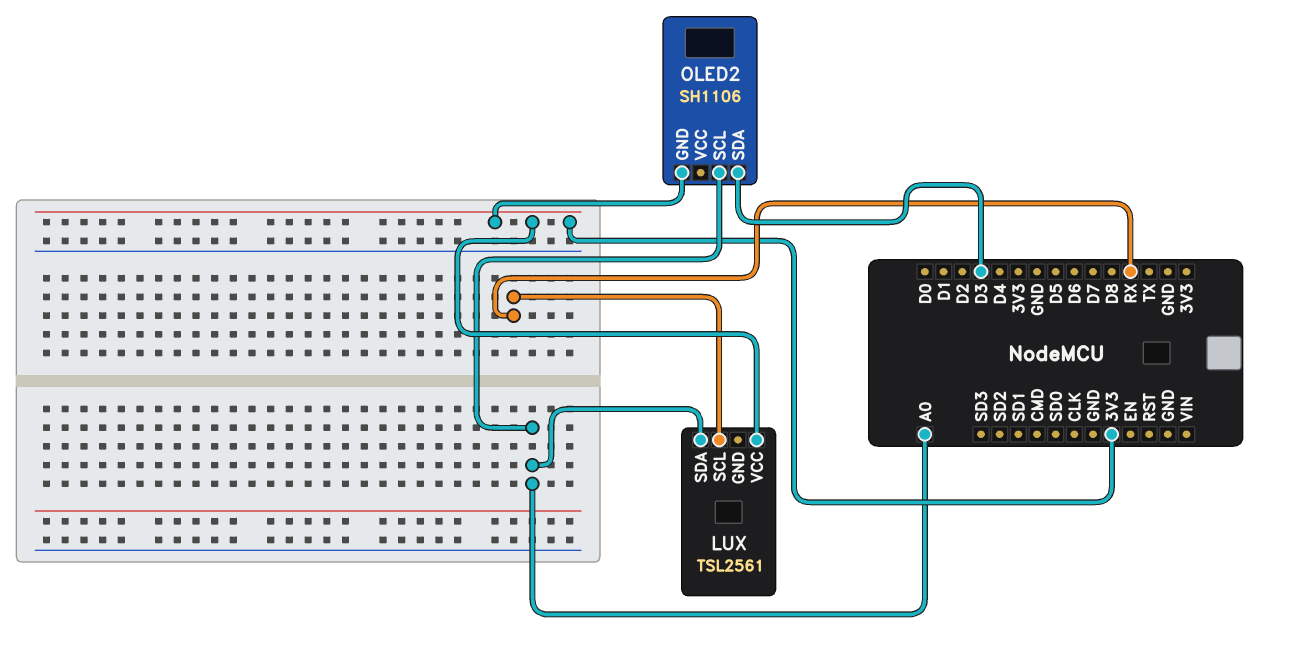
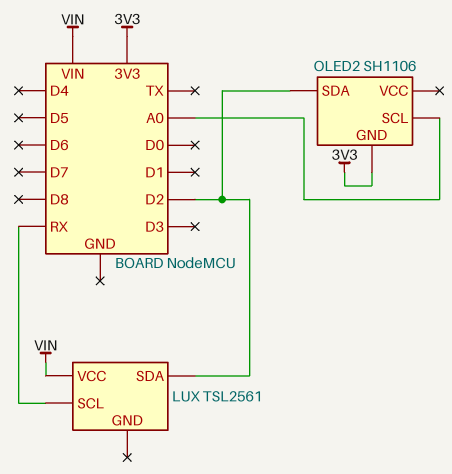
LUX pin SDA: A0 -> D2
LUX pin VCC: 3V3 -> VIN
OLED2 pin SDA: D3 -> D2

